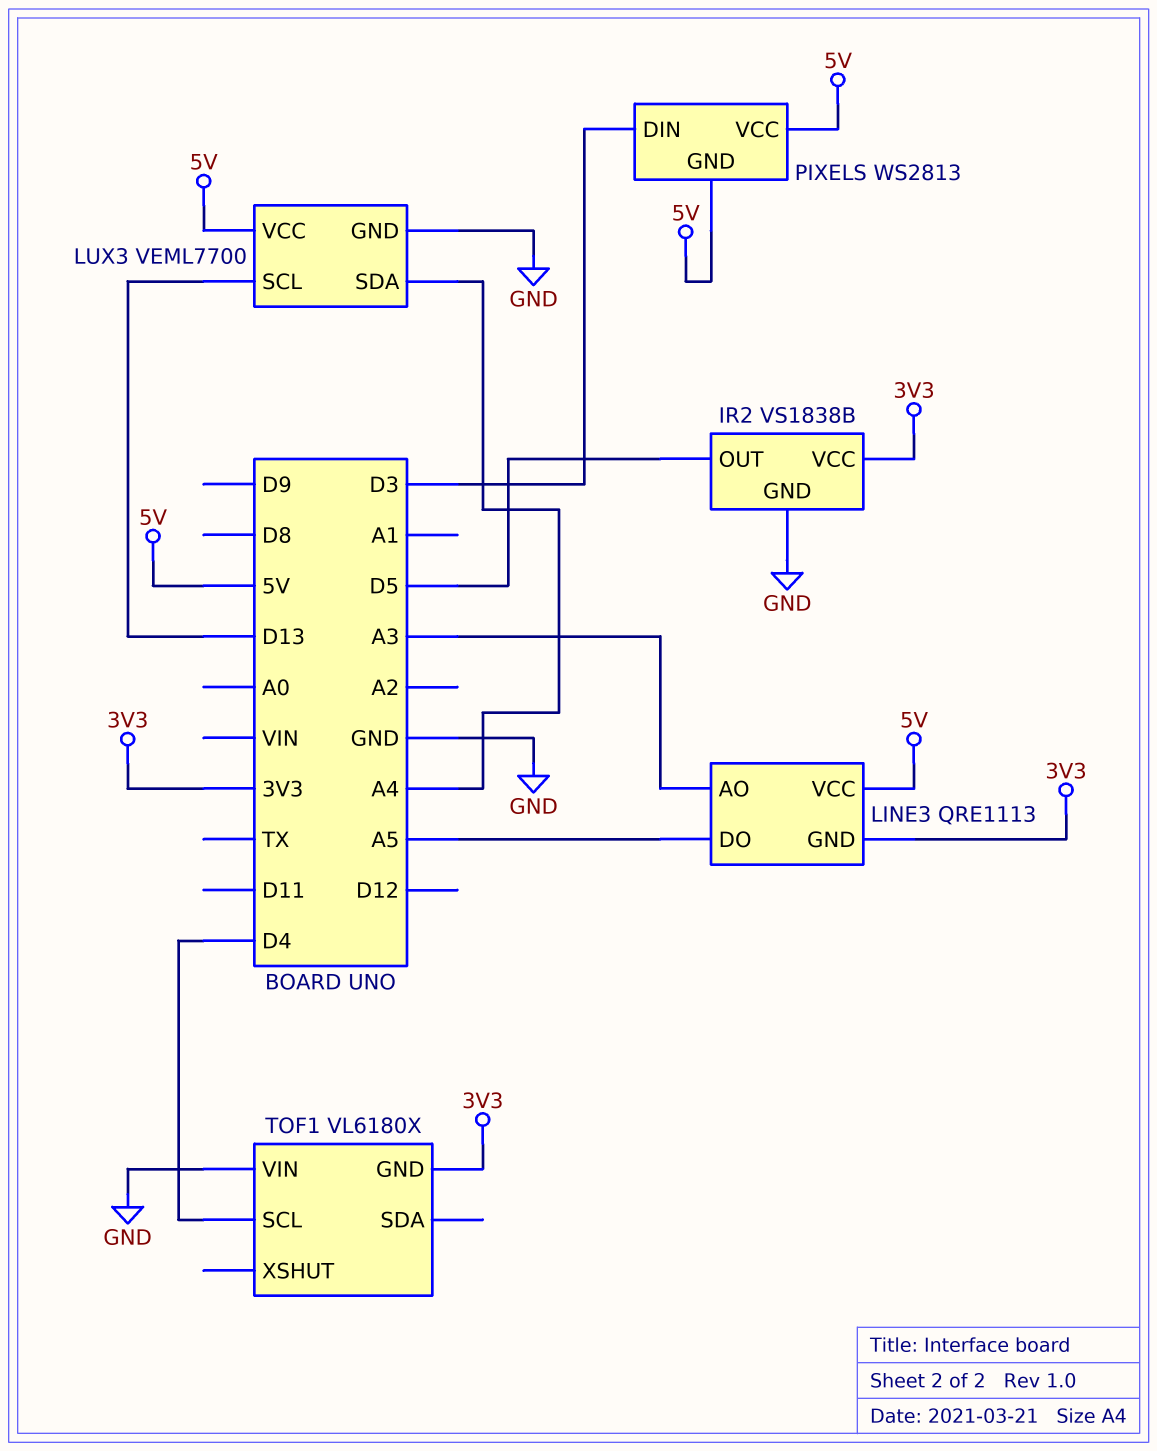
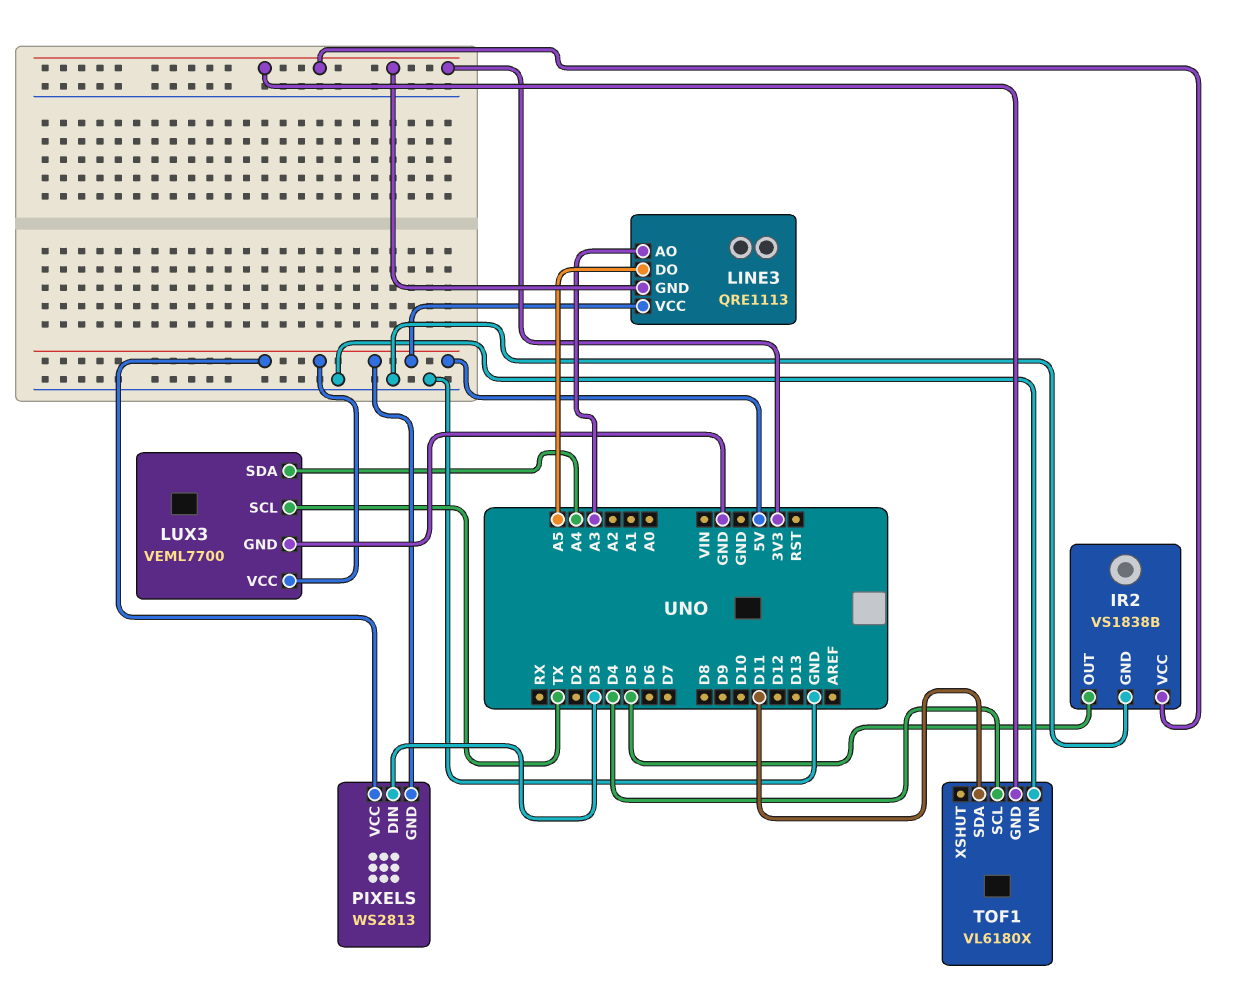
LUX3 pin SCL: D13 -> TX
TOF1 pin SDA: none -> D11

